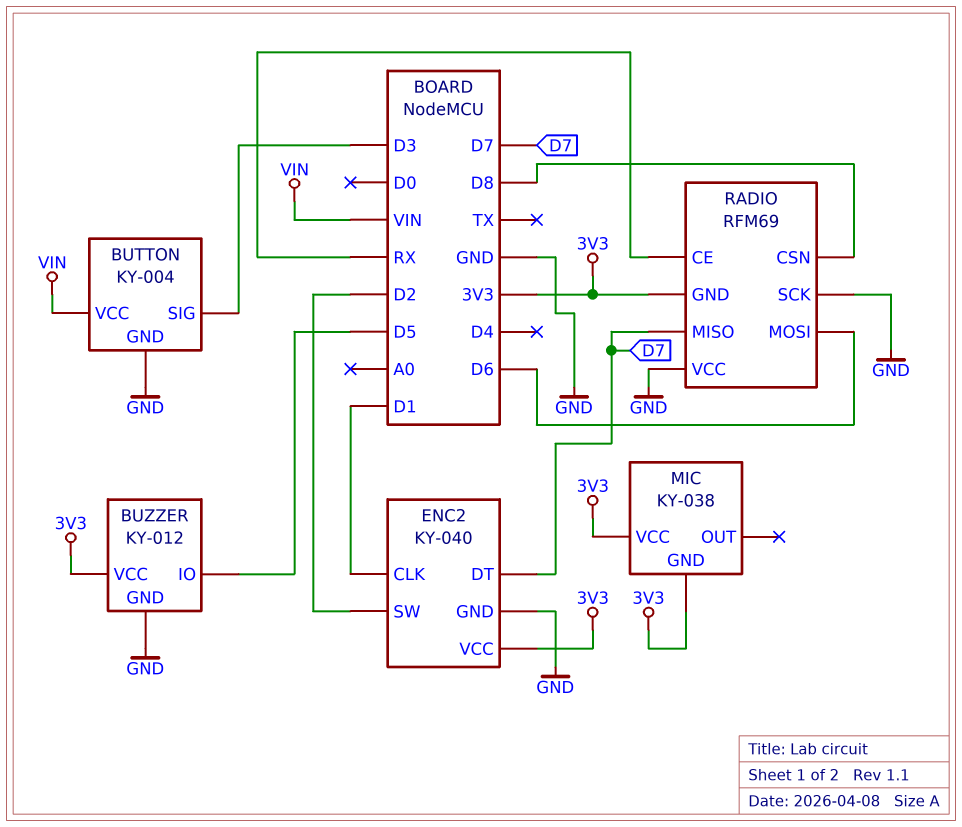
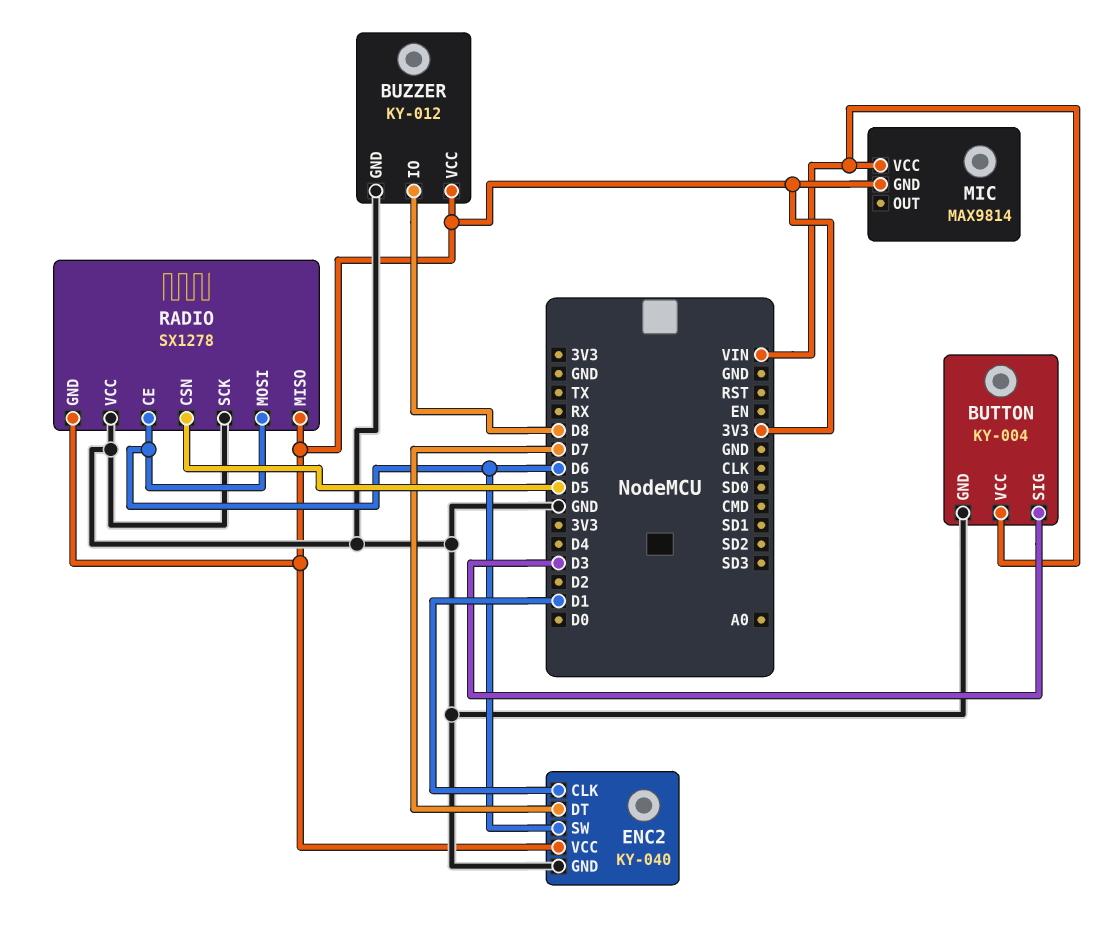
BUZZER pin IO: D5 -> D8
ENC2 pin SW: D2 -> D6
MIC: KY-038 -> MAX9814
MIC pin VCC: 3V3 -> VIN
RADIO: RFM69 -> SX1278
RADIO pin CE: RX -> D6
RADIO pin CSN: D8 -> D5
RADIO pin MISO: D7 -> 3V3

